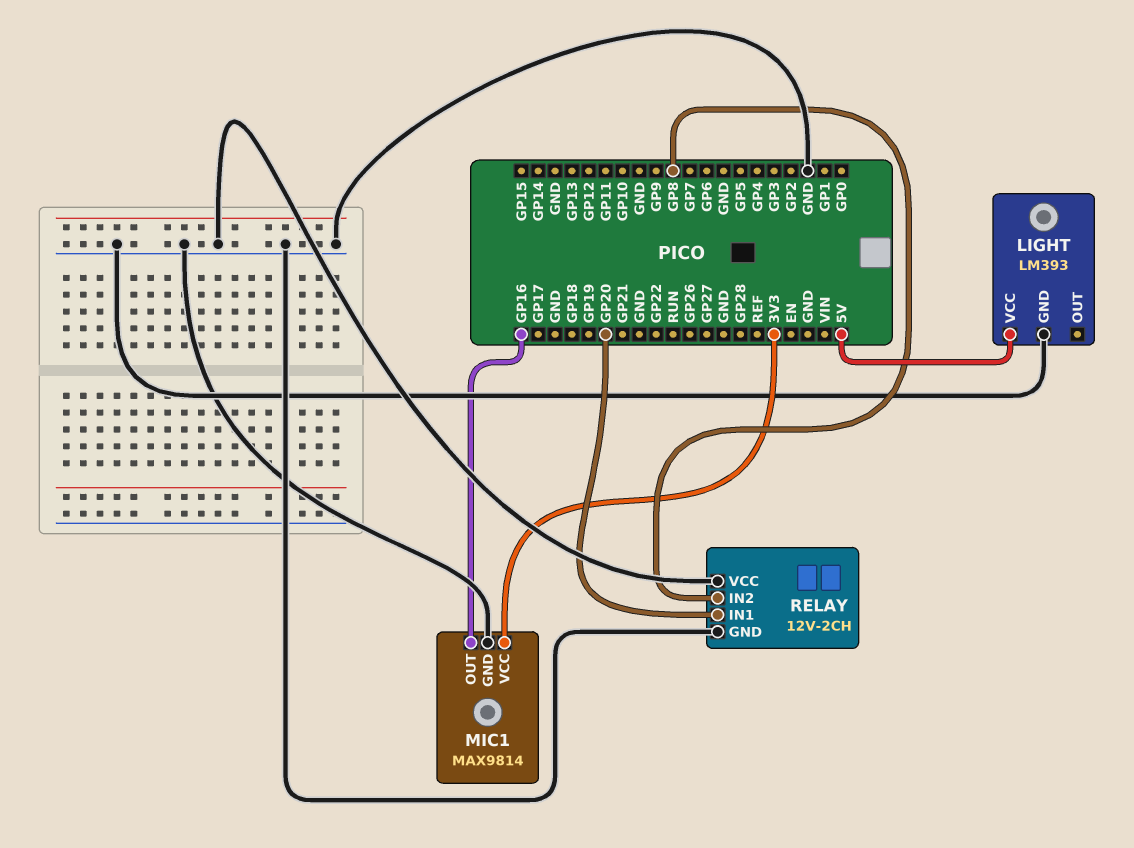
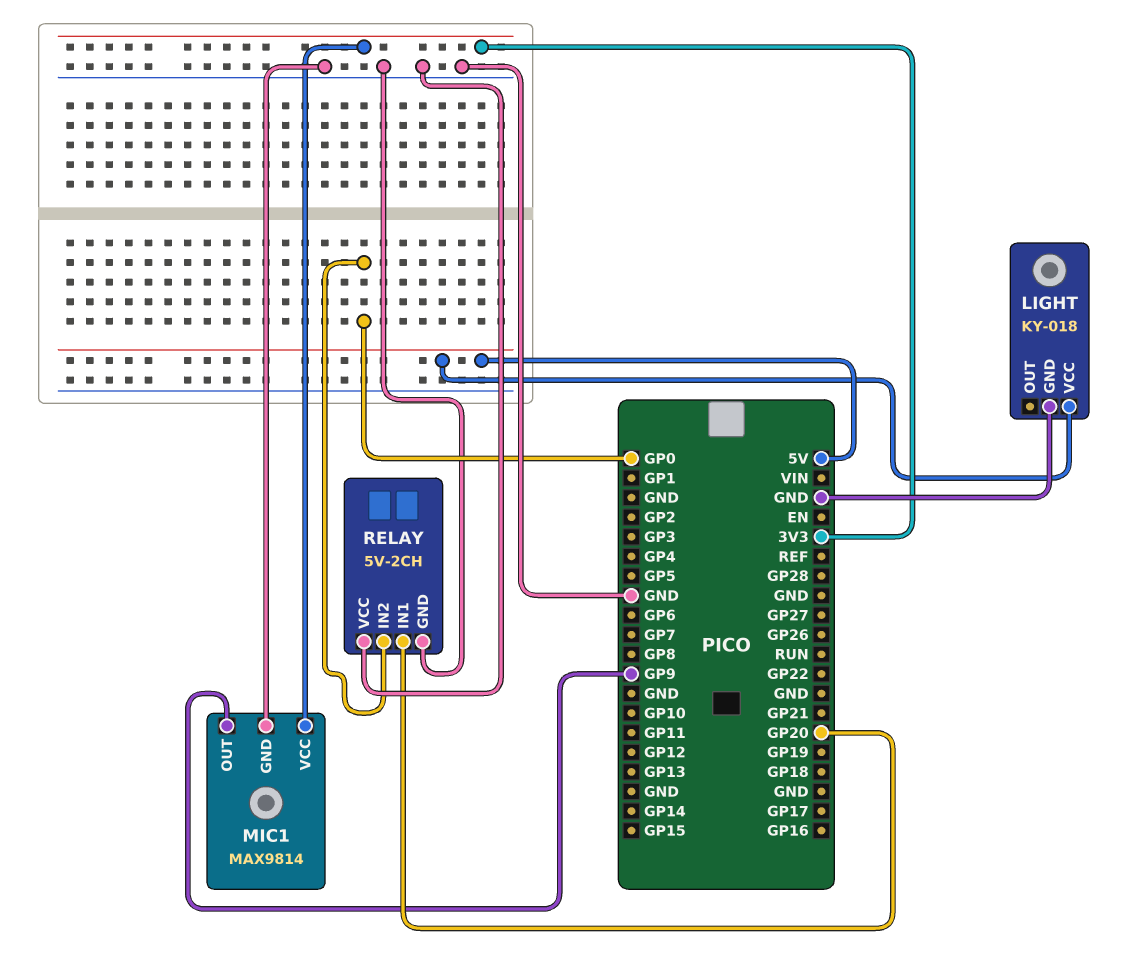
LIGHT: LM393 -> KY-018
MIC1 pin OUT: GP16 -> GP9
RELAY: 12V-2CH -> 5V-2CH
RELAY pin IN2: GP8 -> GP0

